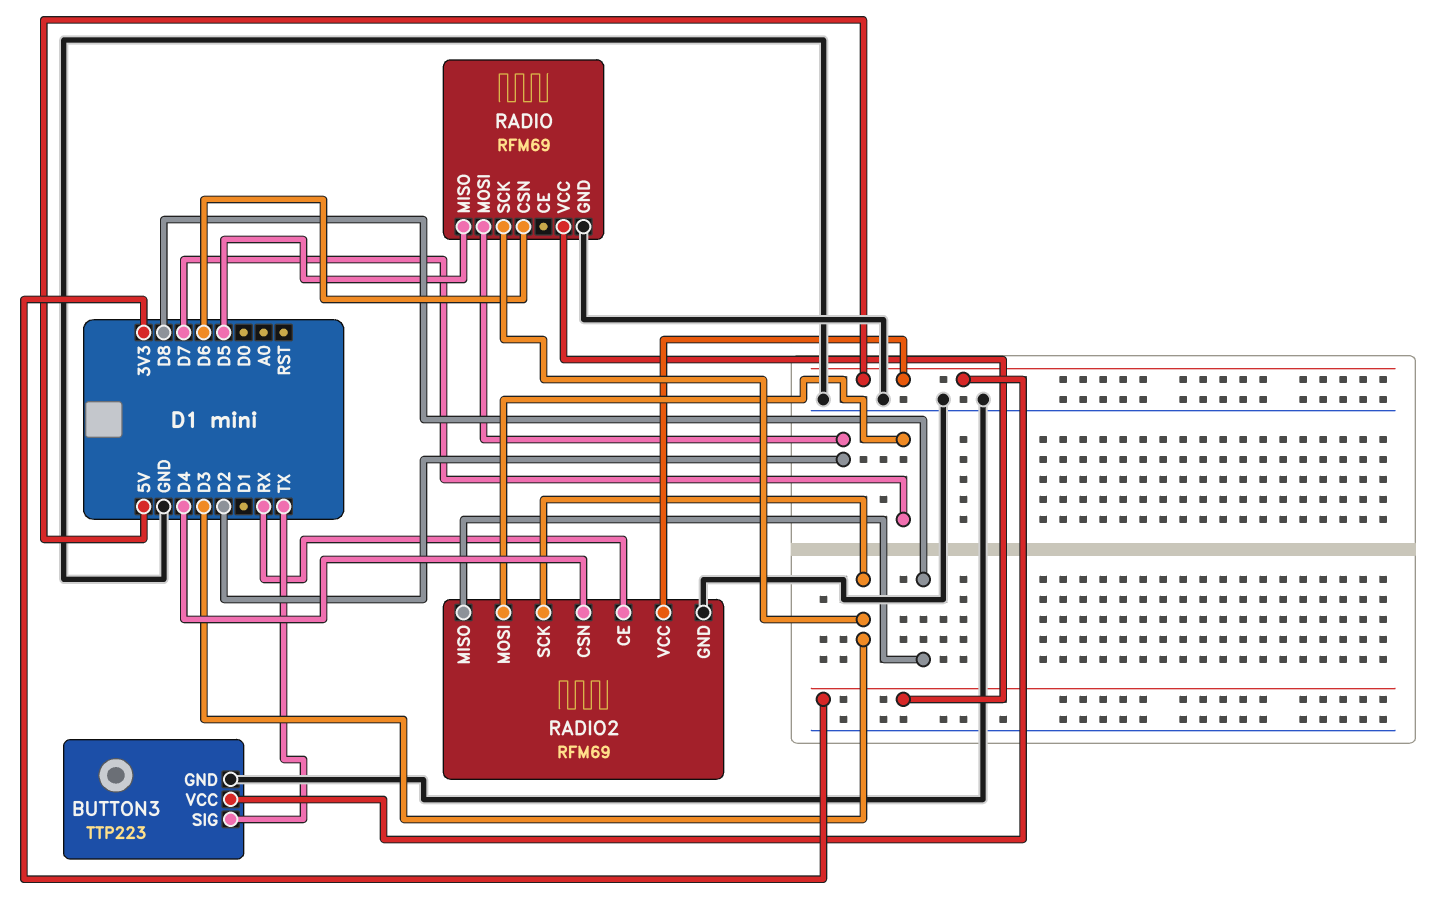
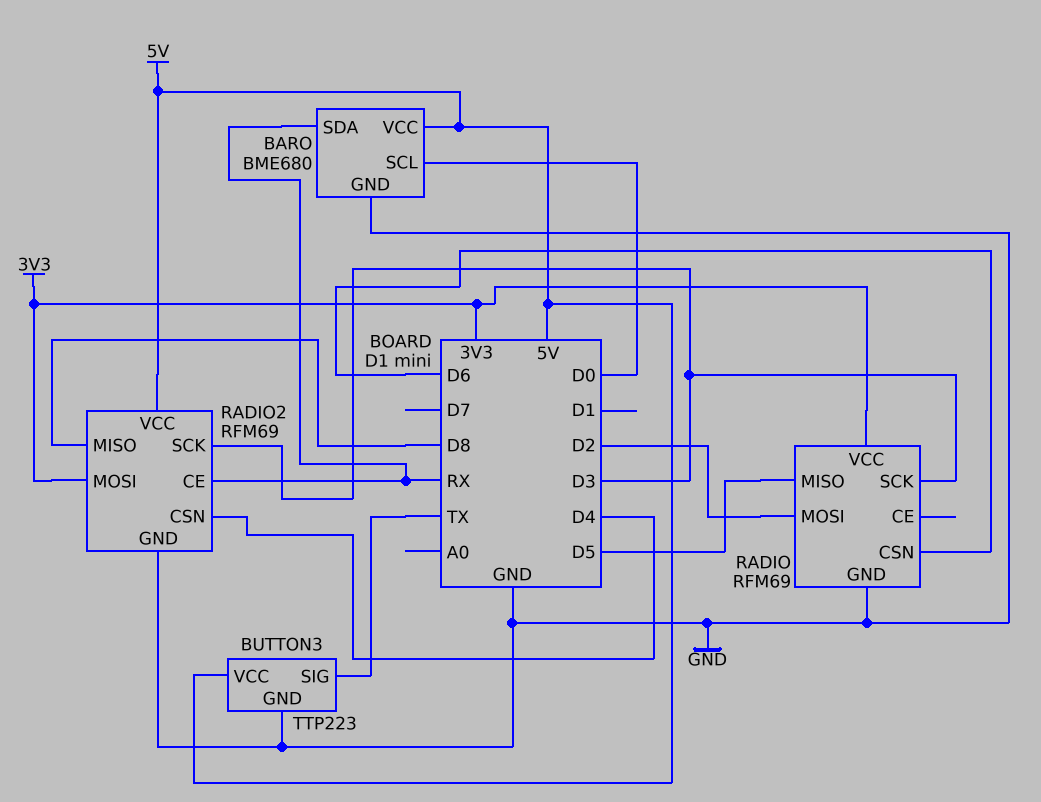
BARO: none -> BME680
BARO pin GND: none -> GND
BARO pin SCL: none -> D0
BARO pin SDA: none -> RX
BARO pin VCC: none -> 5V
RADIO2 pin MOSI: D7 -> 3V3

